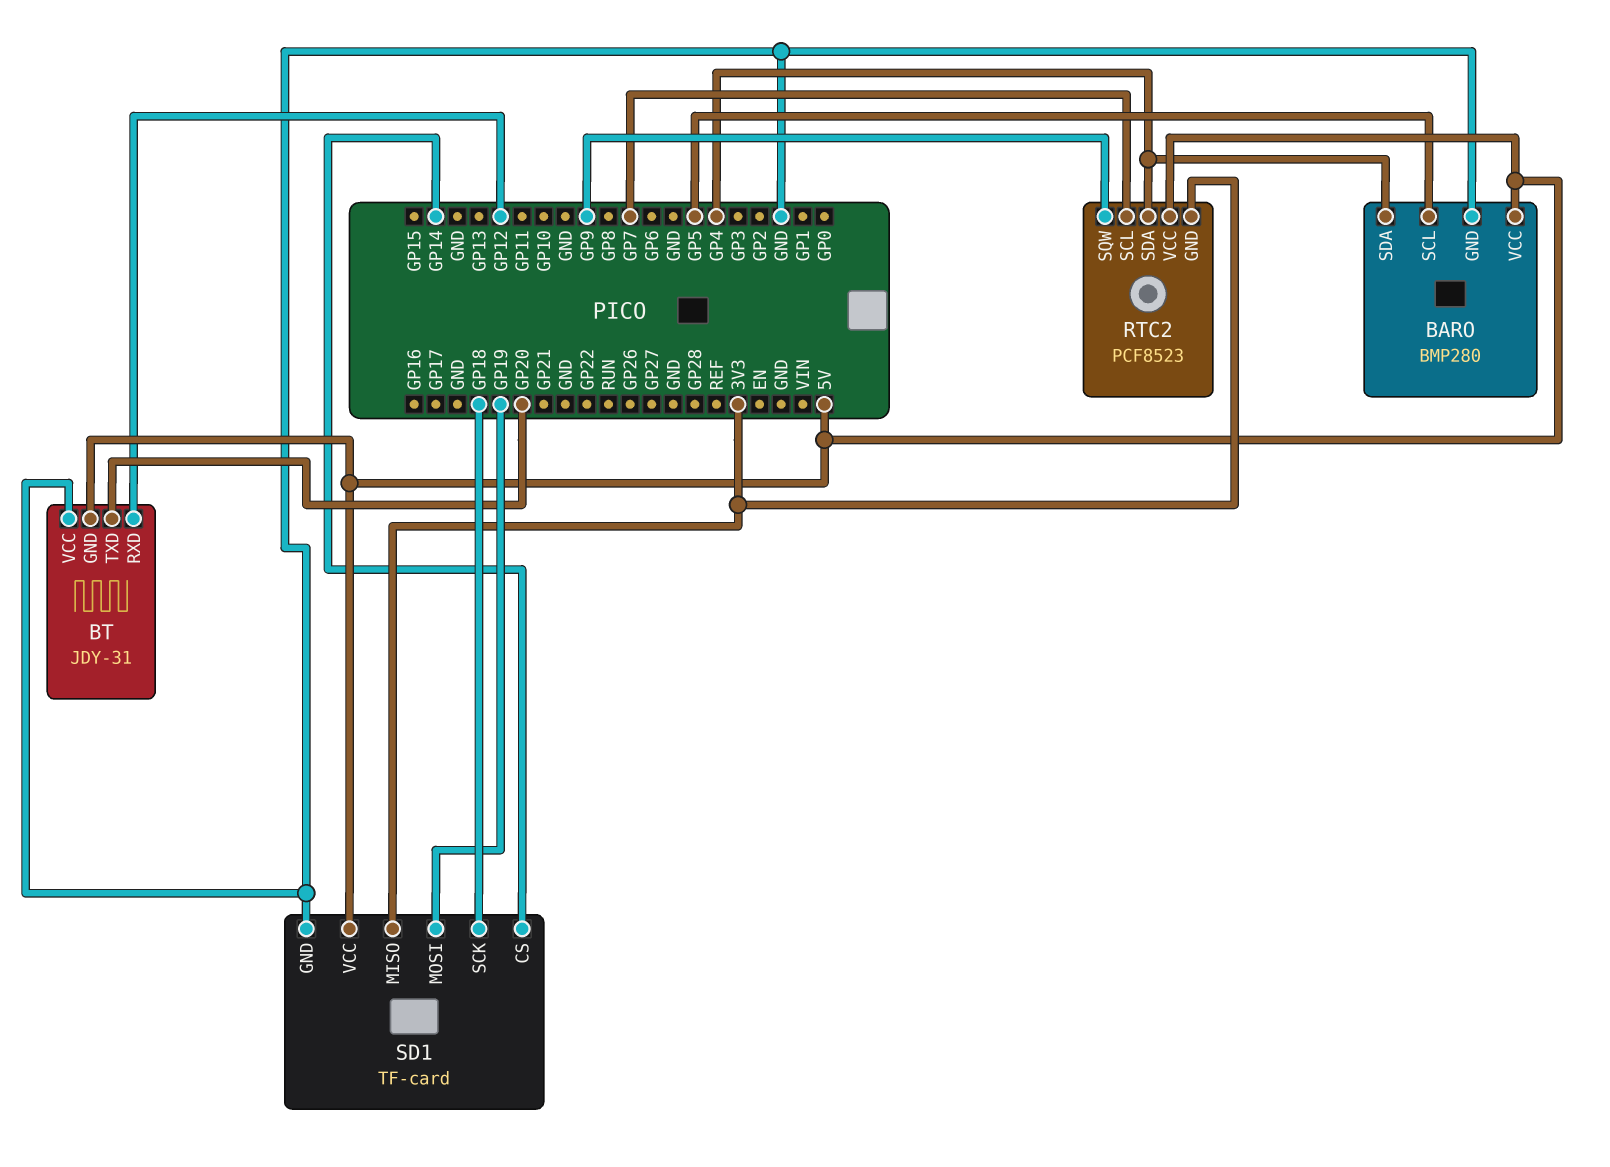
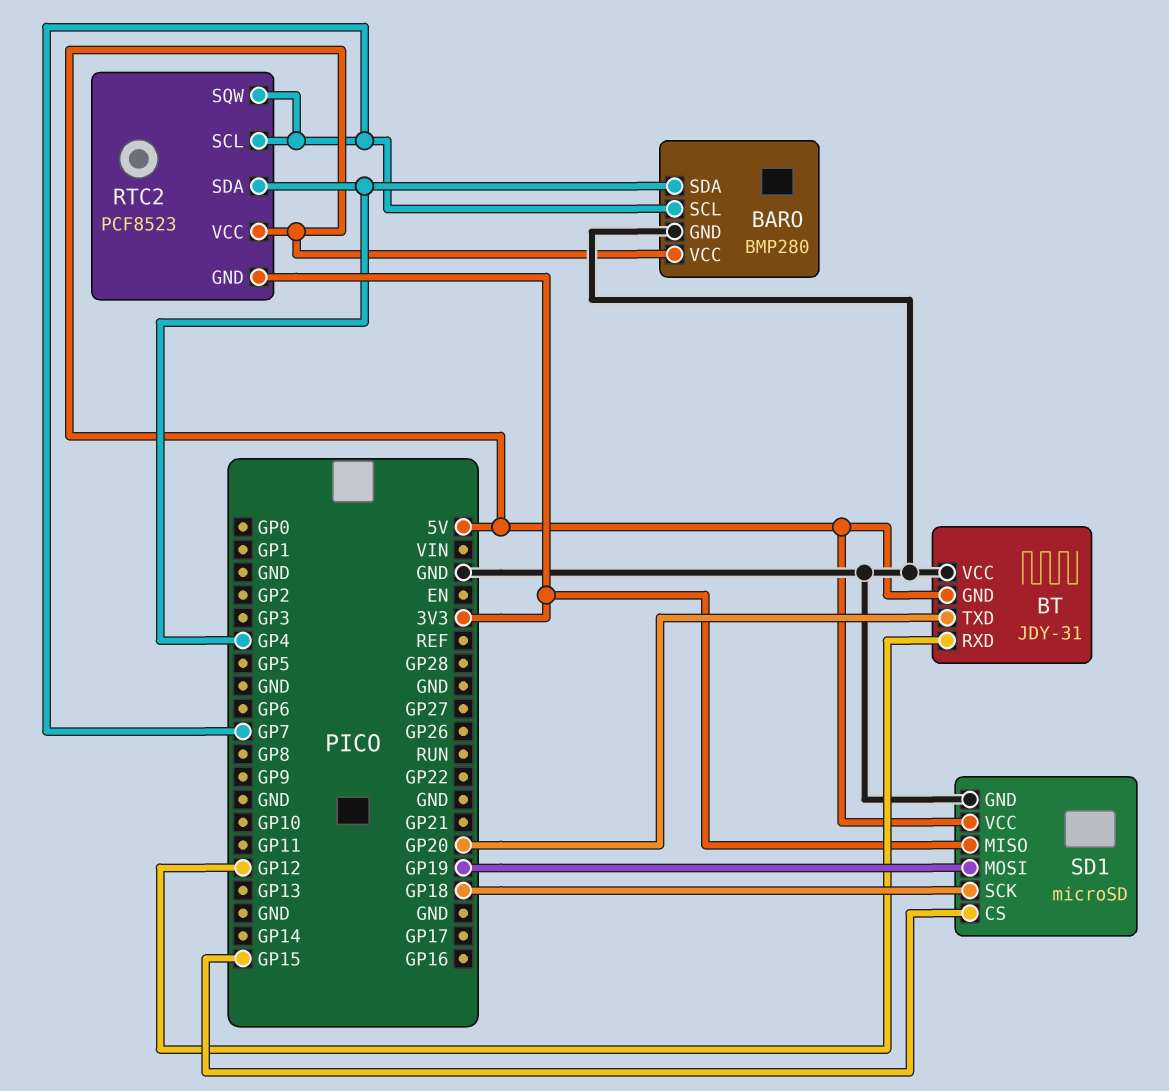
BARO pin SCL: GP5 -> GP7
RTC2 pin SQW: GP9 -> GP7
SD1: TF-card -> microSD
SD1 pin CS: GP14 -> GP15

